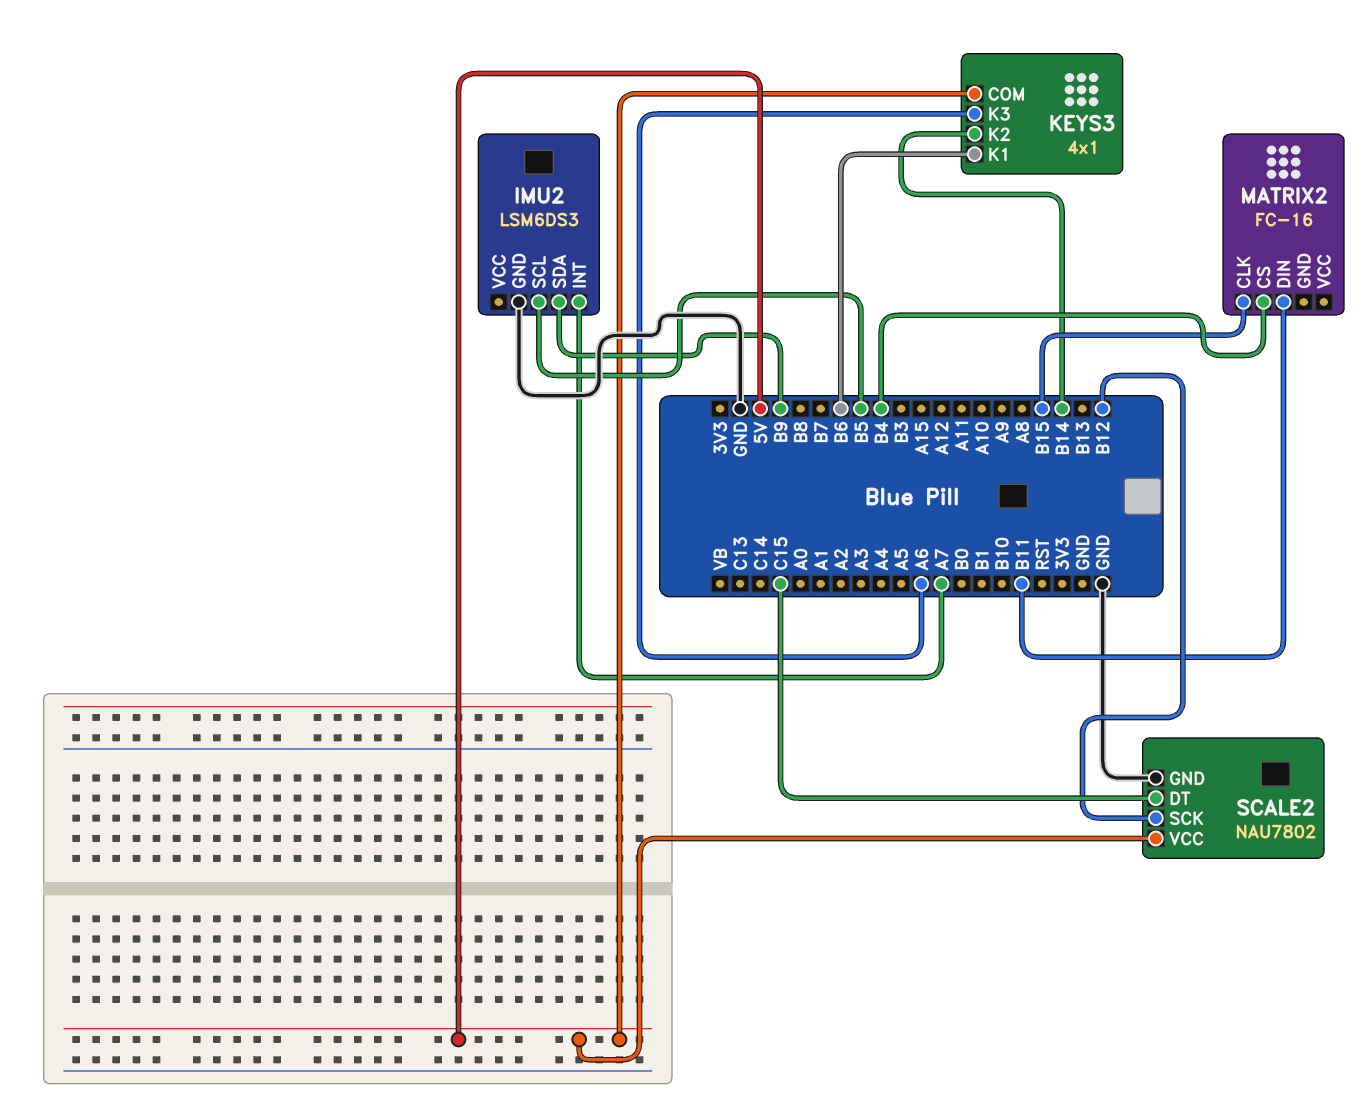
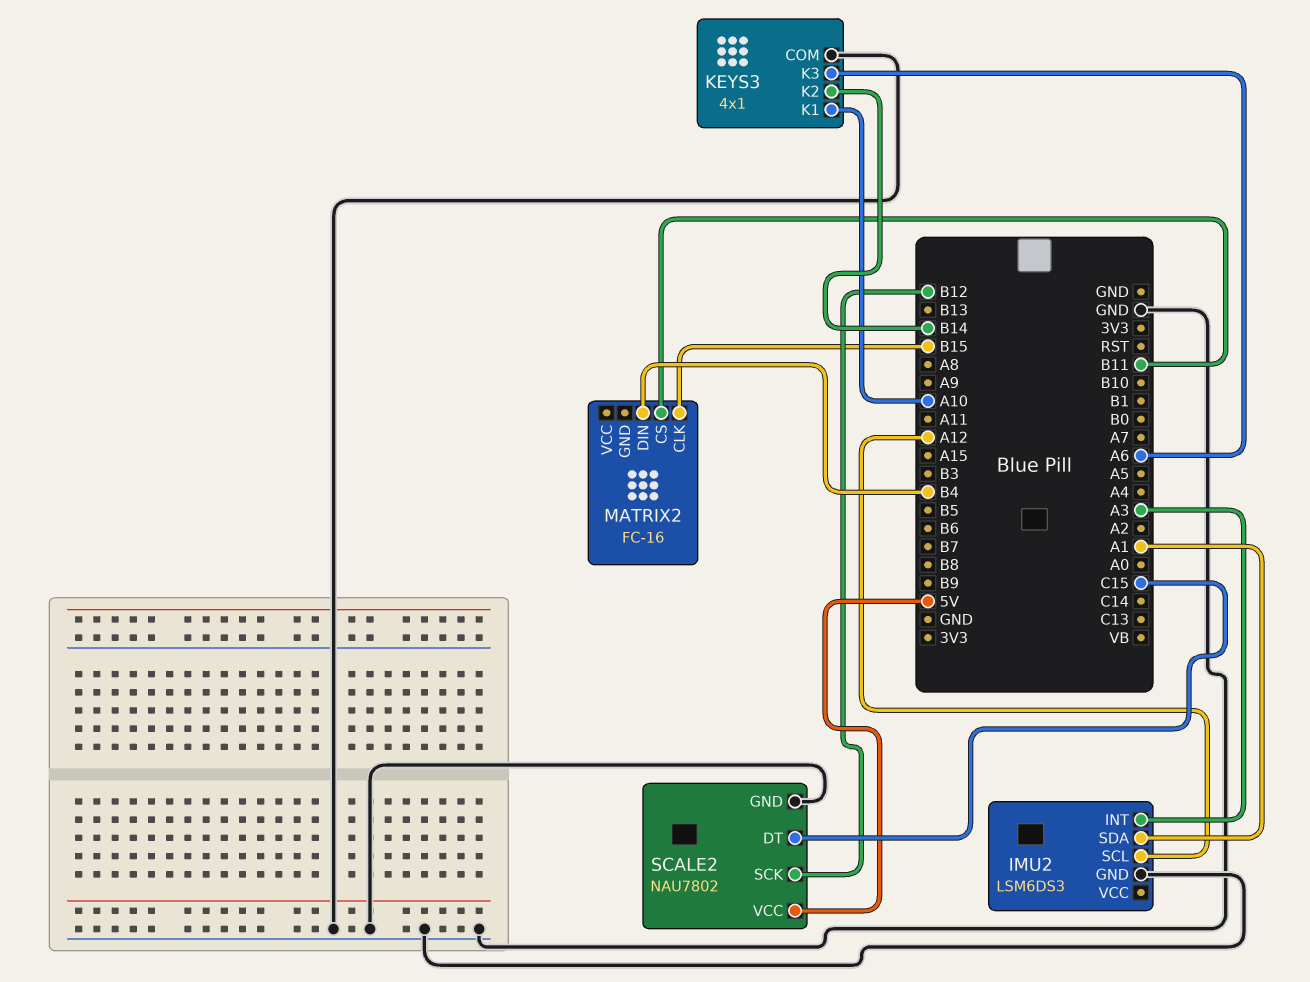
IMU2 pin INT: A7 -> A3
IMU2 pin SCL: B5 -> A12
IMU2 pin SDA: B9 -> A1
KEYS3 pin COM: 5V -> GND
KEYS3 pin K1: B6 -> A10
MATRIX2 pin CS: B4 -> B11
MATRIX2 pin DIN: B11 -> B4

